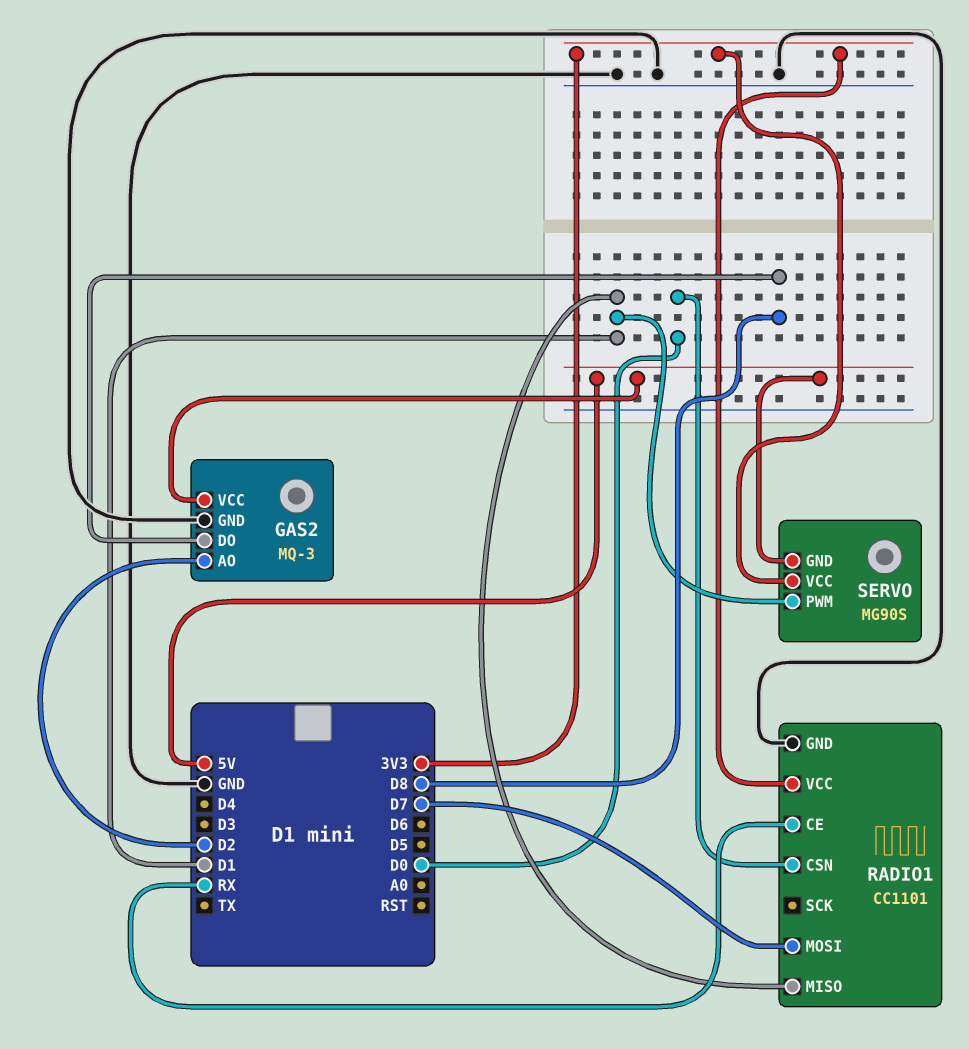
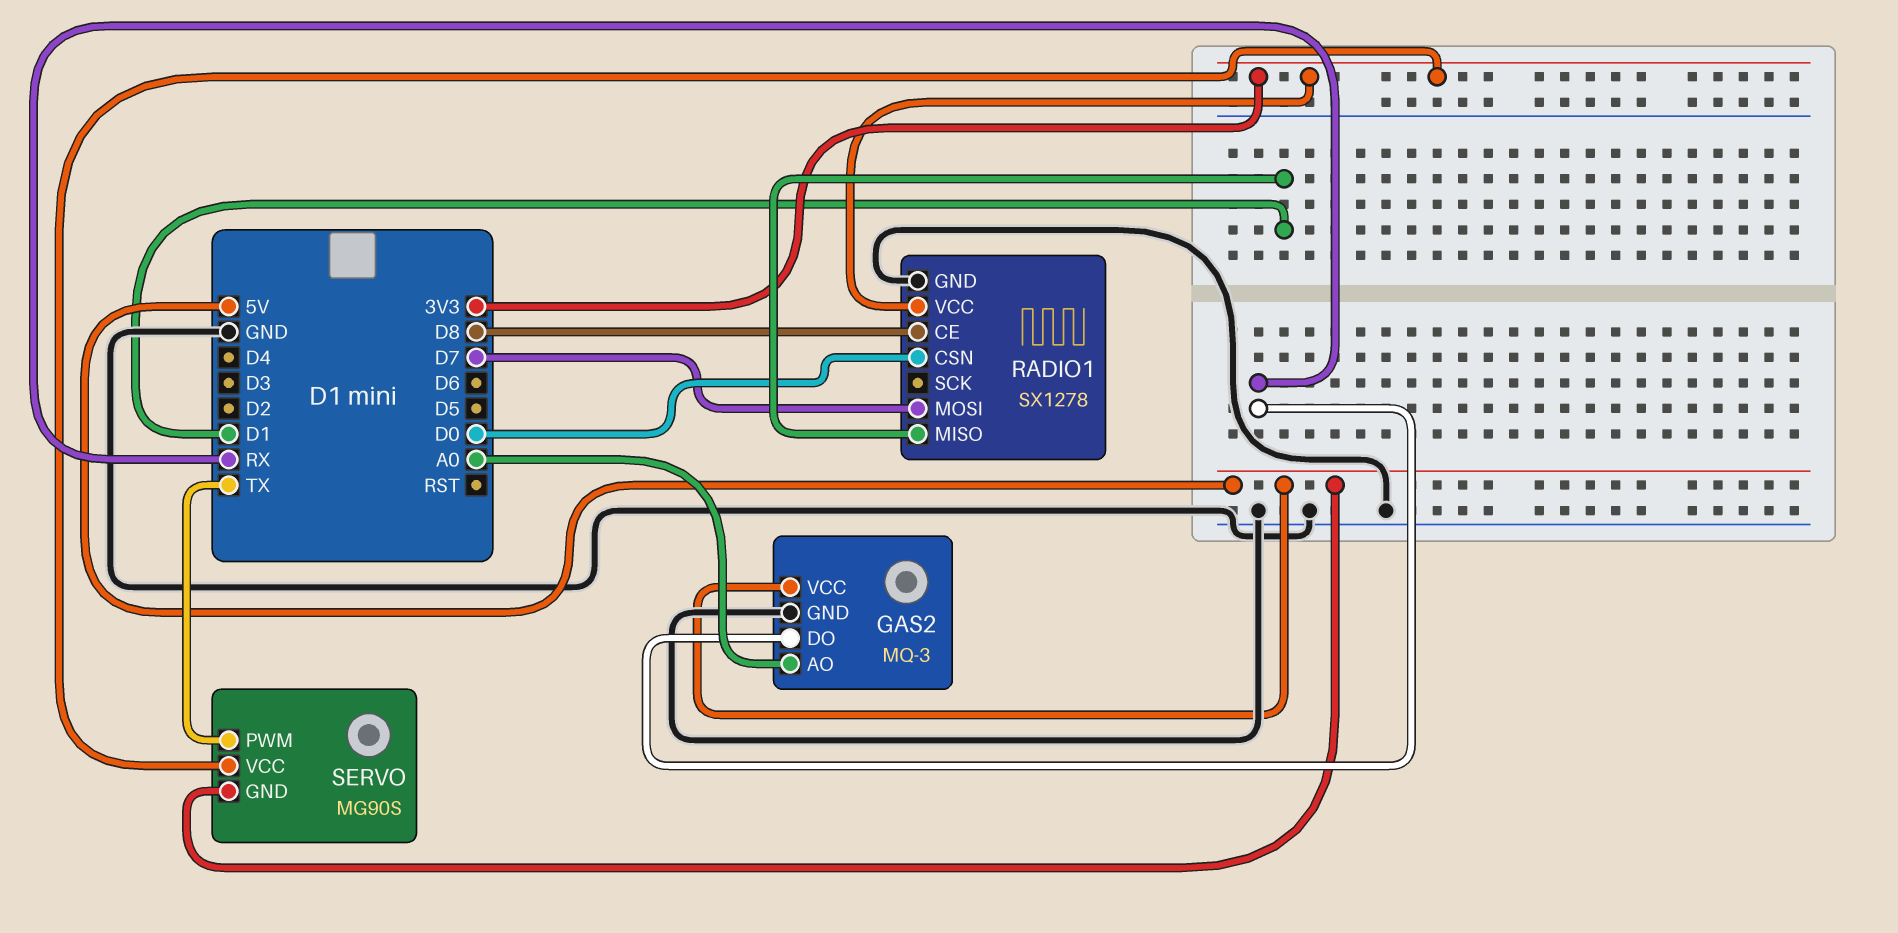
GAS2 pin AO: D2 -> A0
GAS2 pin DO: D8 -> RX
RADIO1: CC1101 -> SX1278
RADIO1 pin CE: RX -> D8
SERVO pin PWM: D1 -> TX

